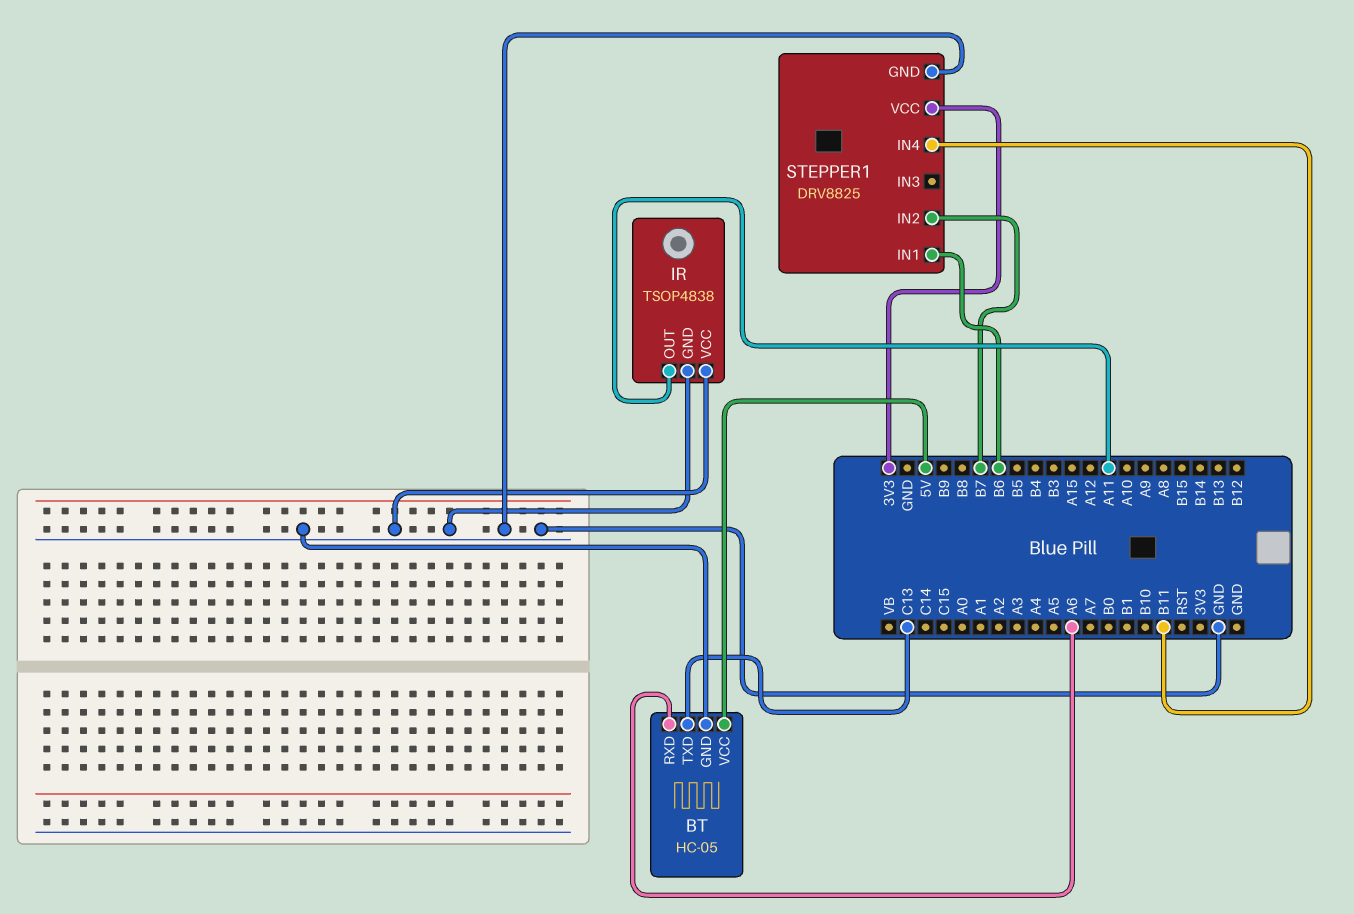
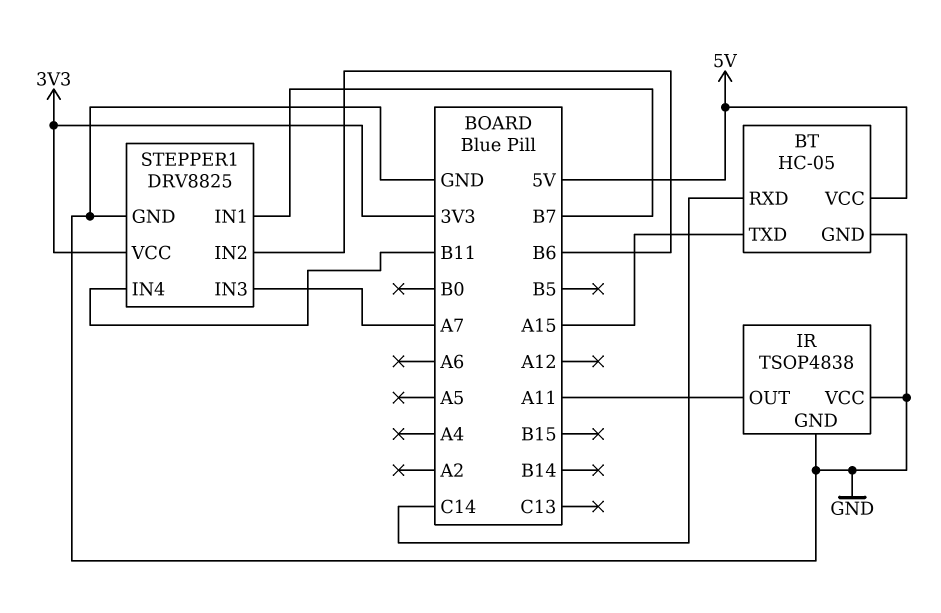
BT pin RXD: A6 -> C14
BT pin TXD: C13 -> A15
STEPPER1 pin IN1: B6 -> B7
STEPPER1 pin IN2: B7 -> B6
STEPPER1 pin IN3: none -> A7

